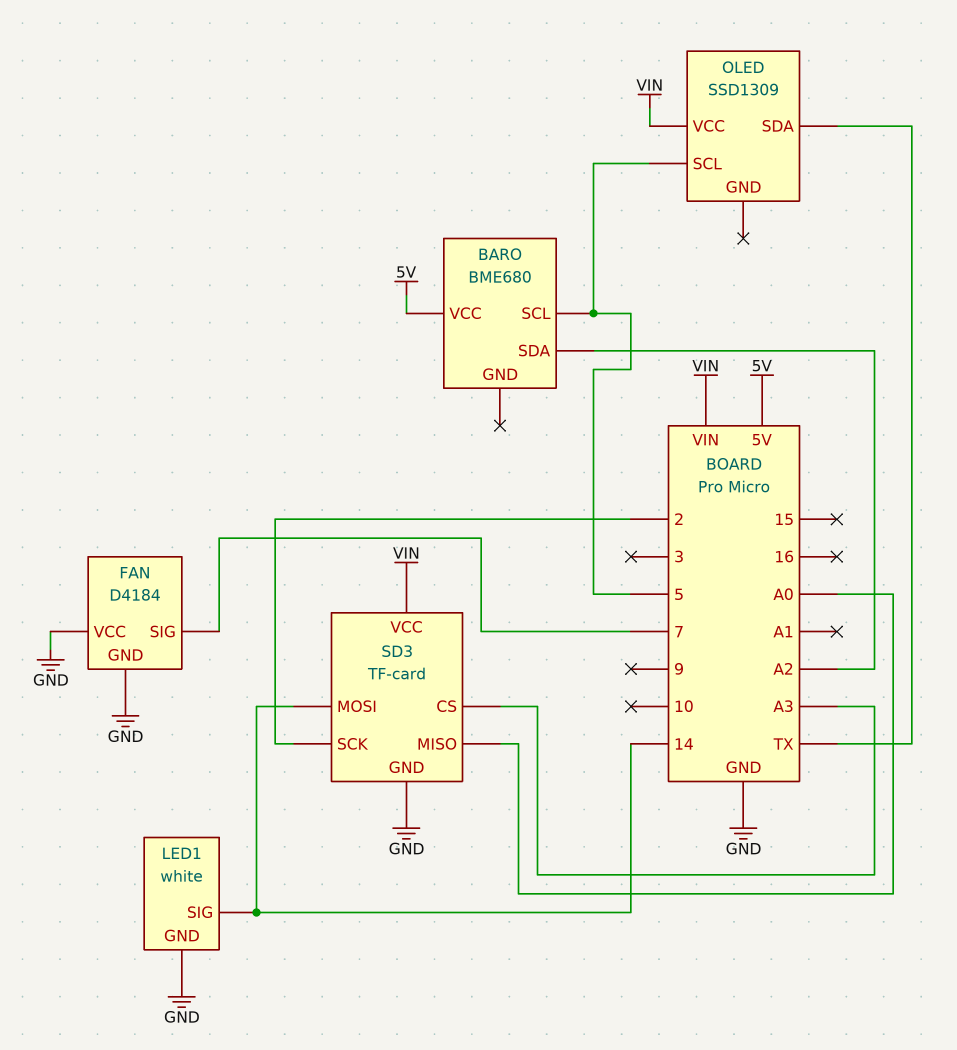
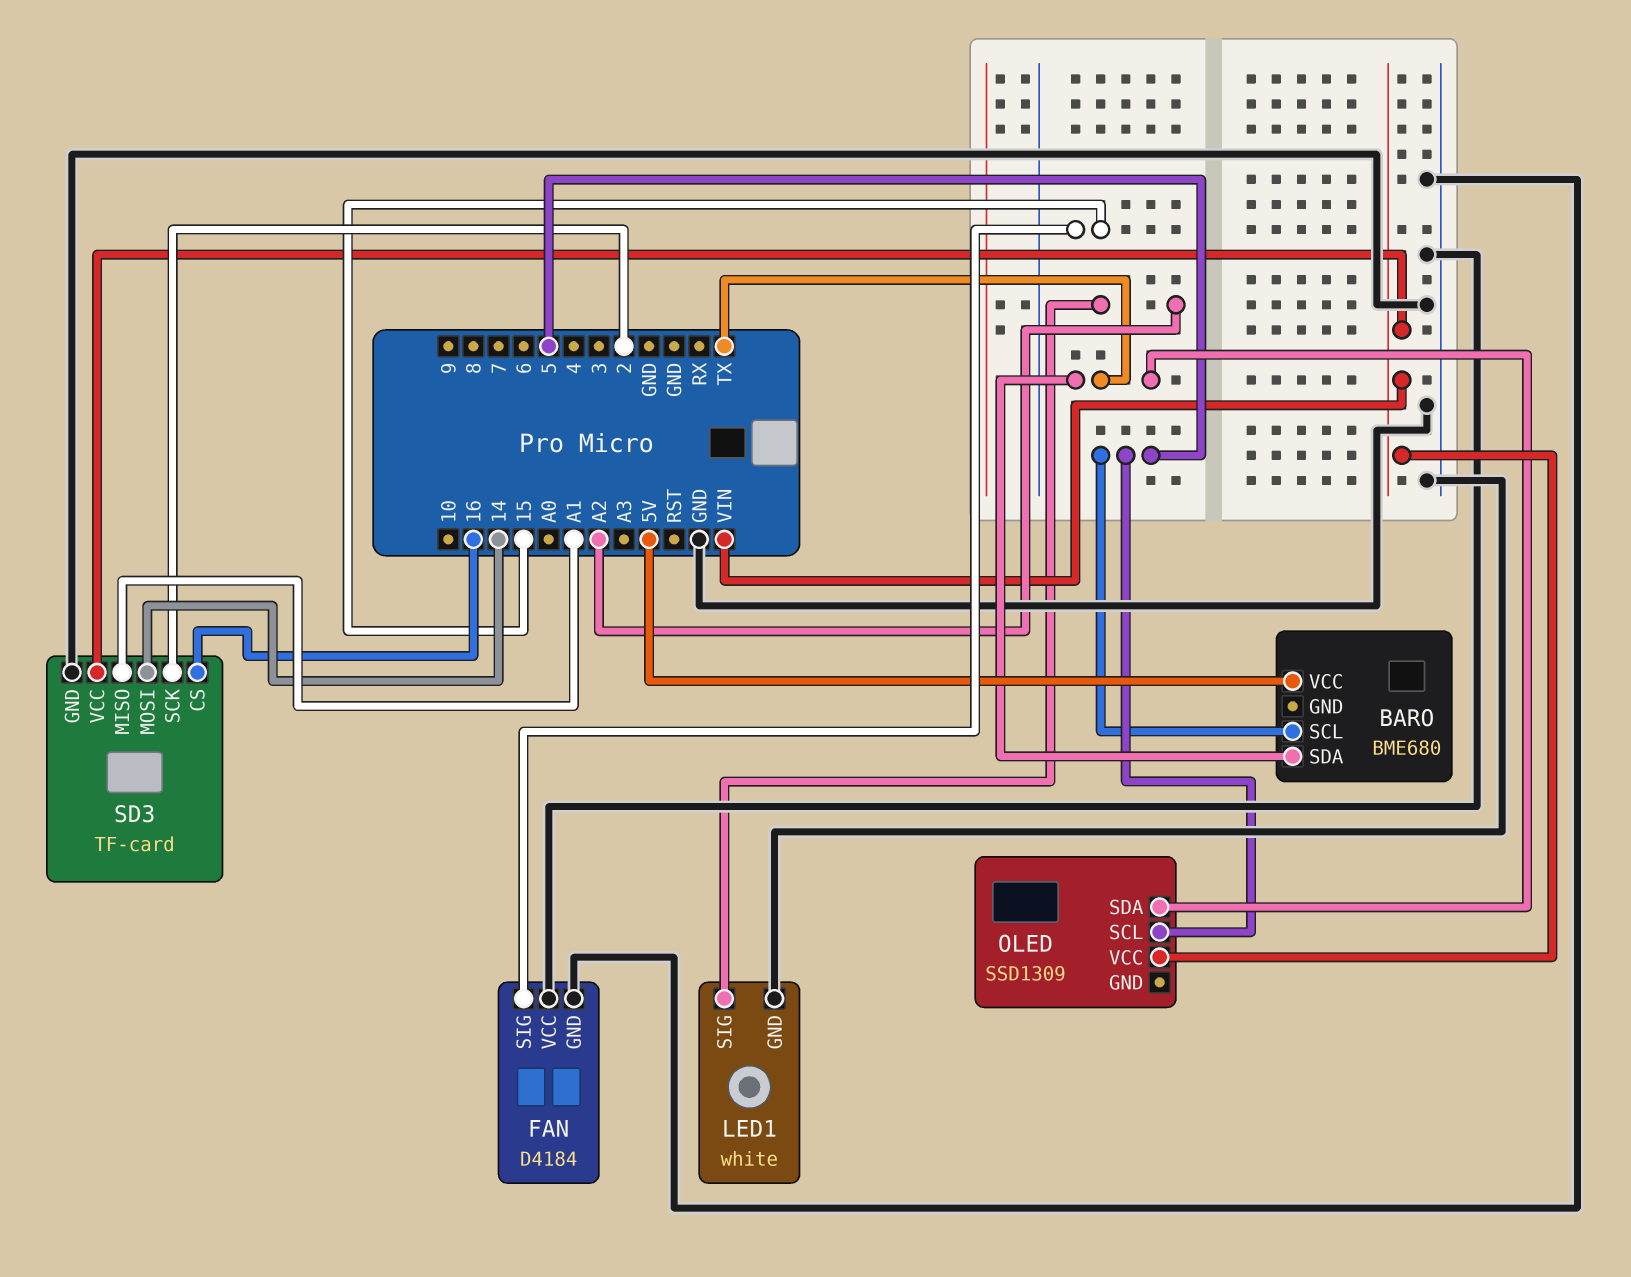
BARO pin SDA: A2 -> TX
FAN pin SIG: 7 -> 15
LED1 pin SIG: 14 -> A2
SD3 pin CS: A3 -> 16
SD3 pin MISO: A0 -> A1

